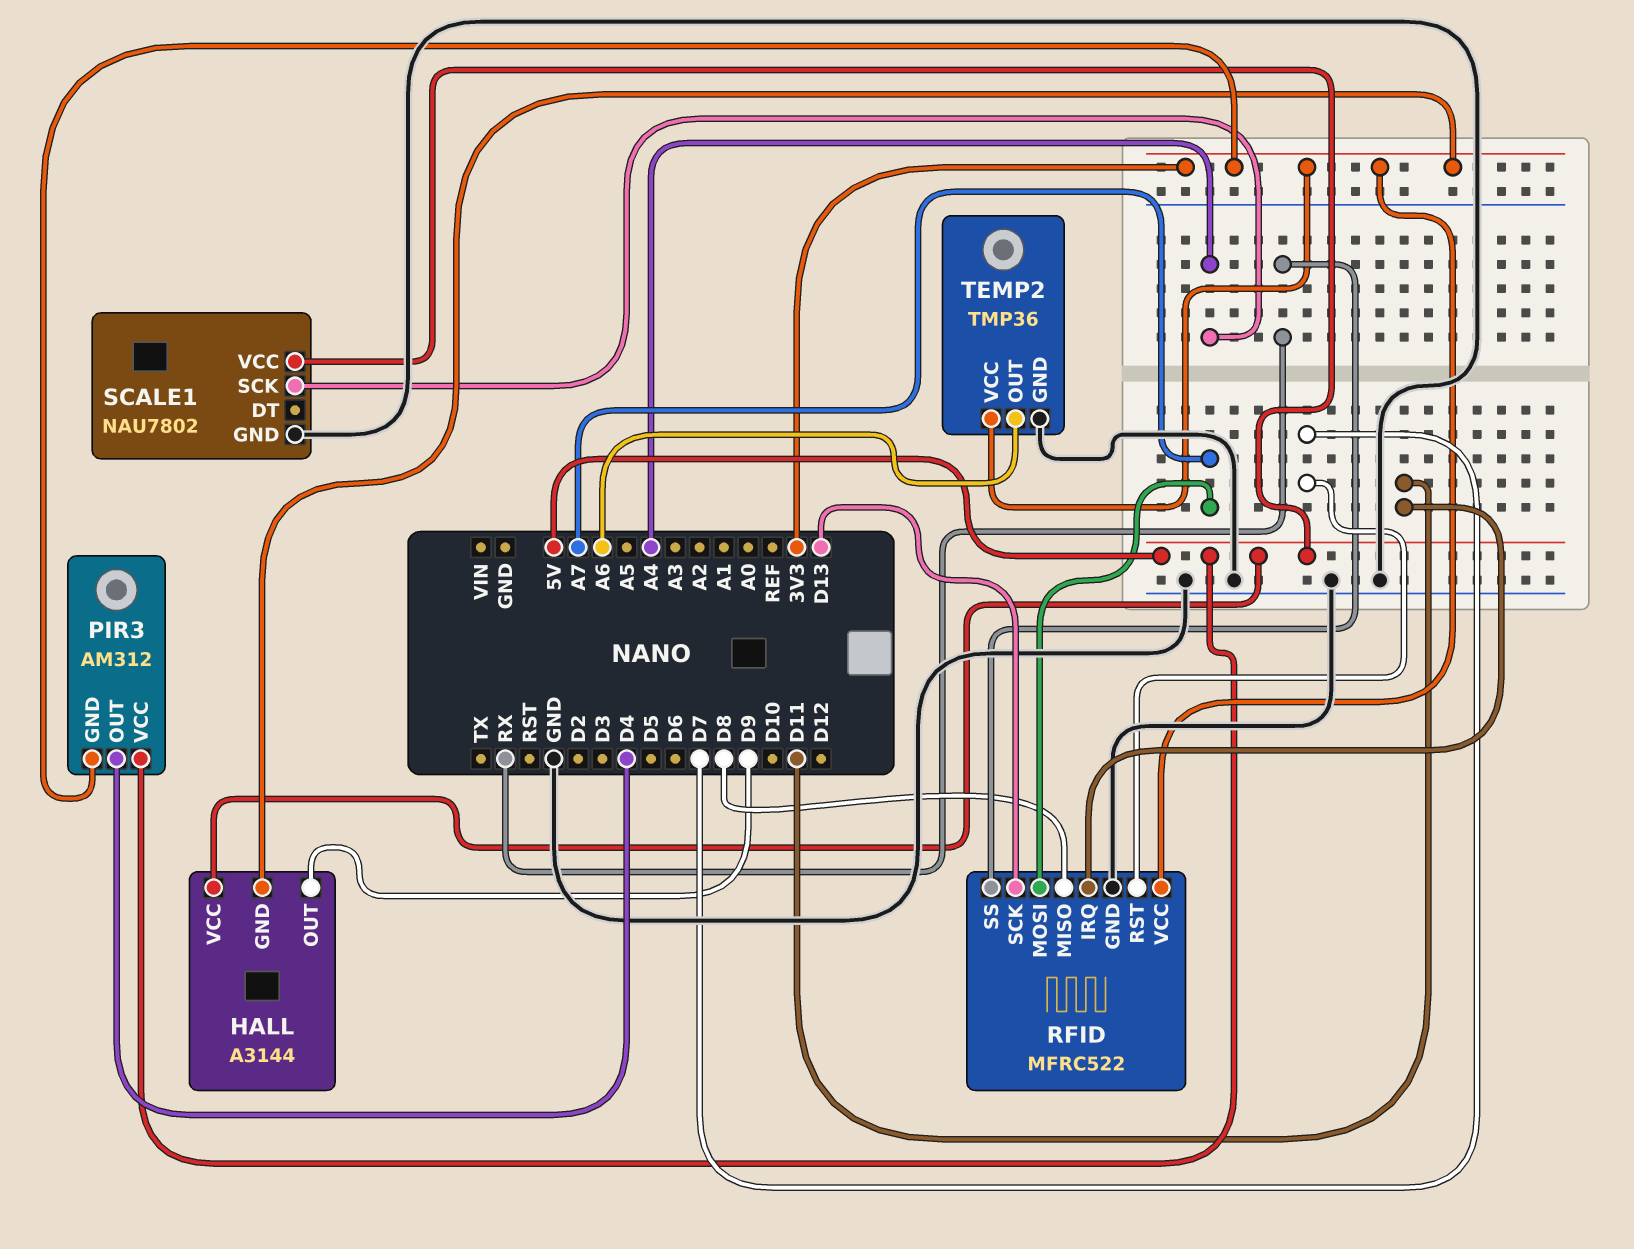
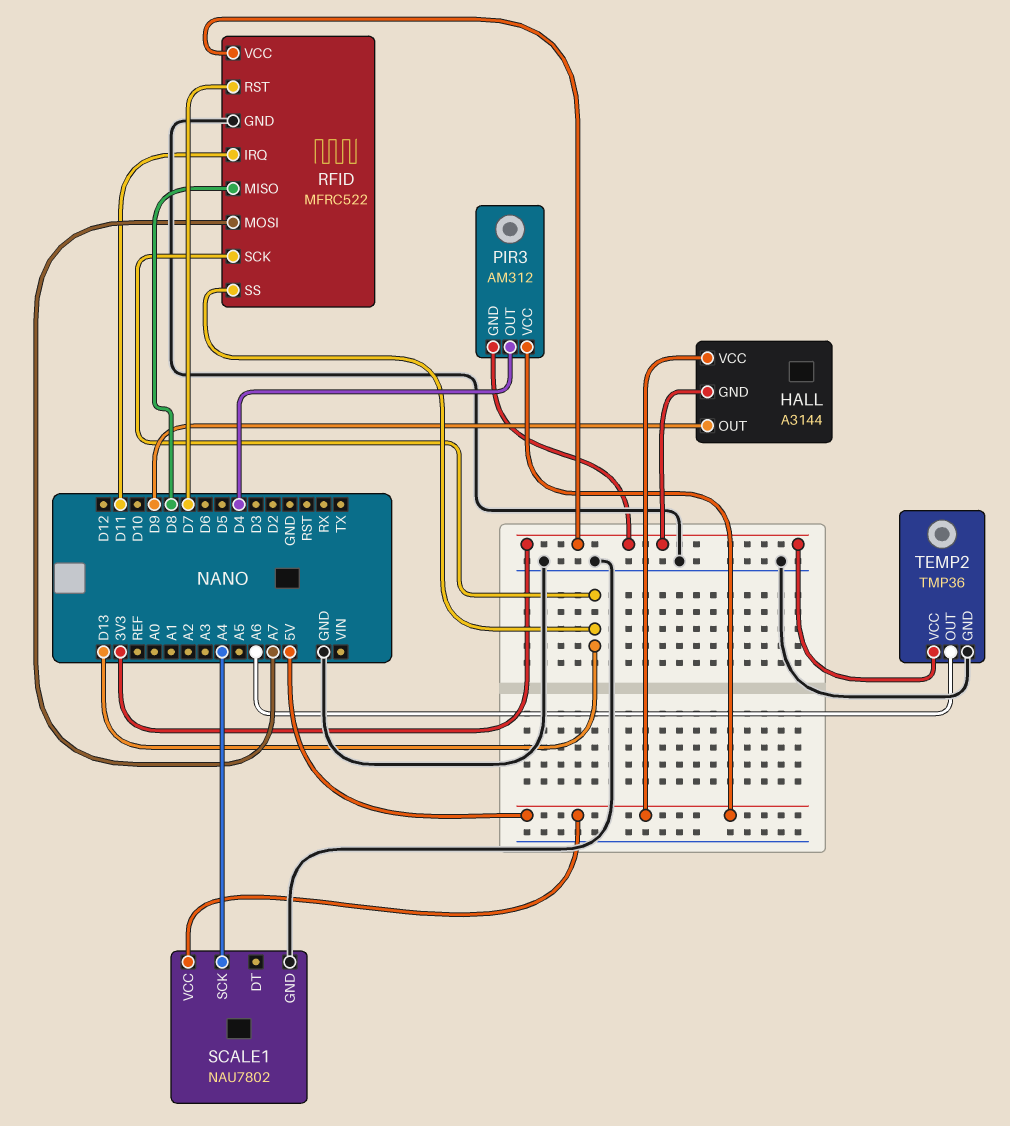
RFID pin SS: RX -> D13

